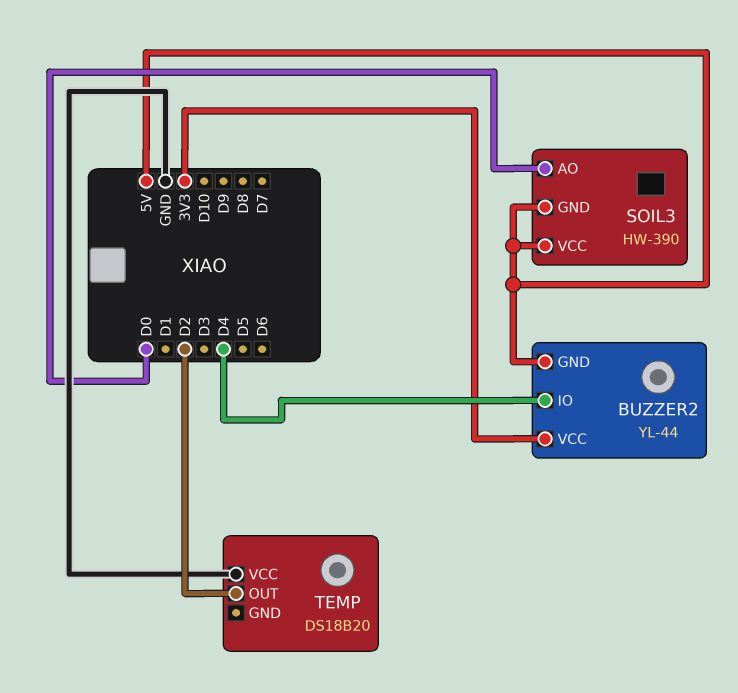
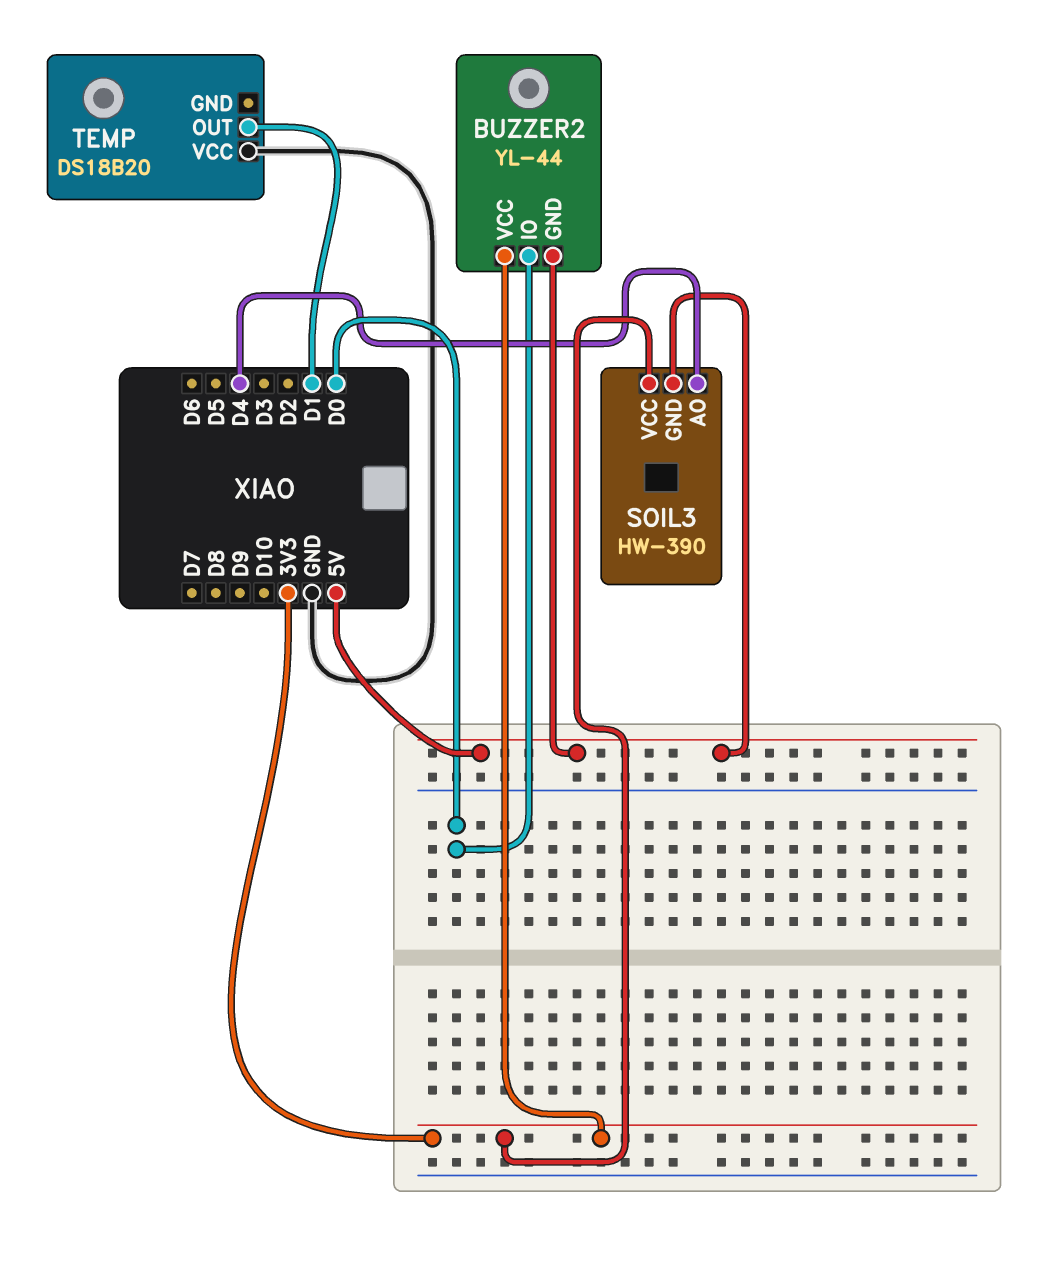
BUZZER2 pin IO: D4 -> D0
SOIL3 pin AO: D0 -> D4
SOIL3 pin VCC: 5V -> 3V3
TEMP pin OUT: D2 -> D1

